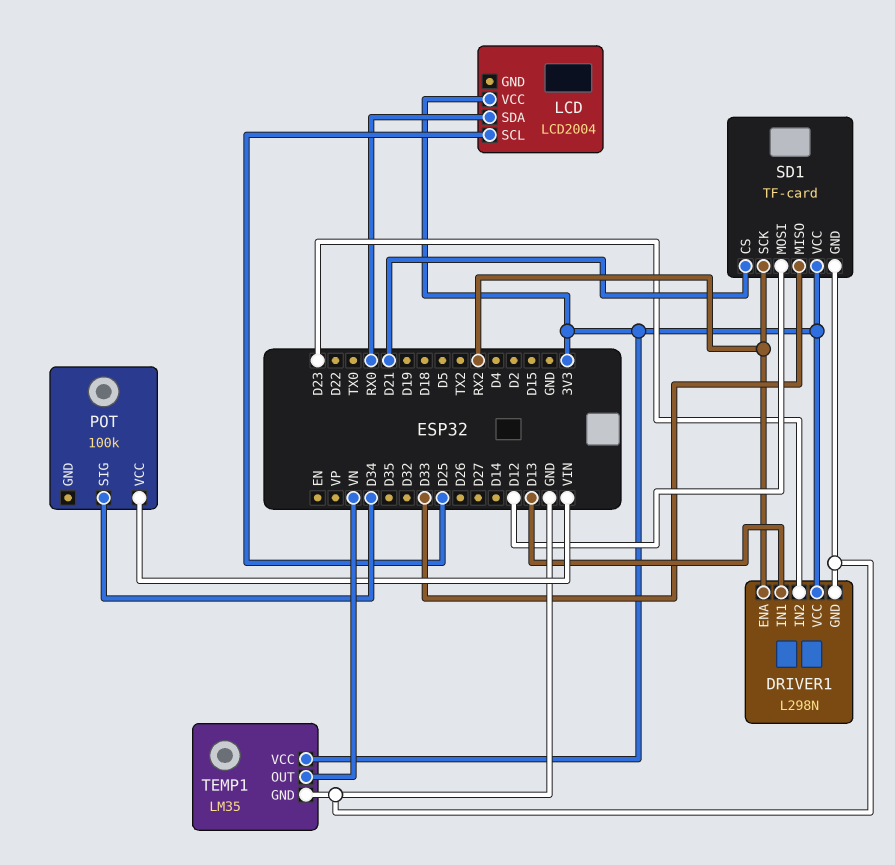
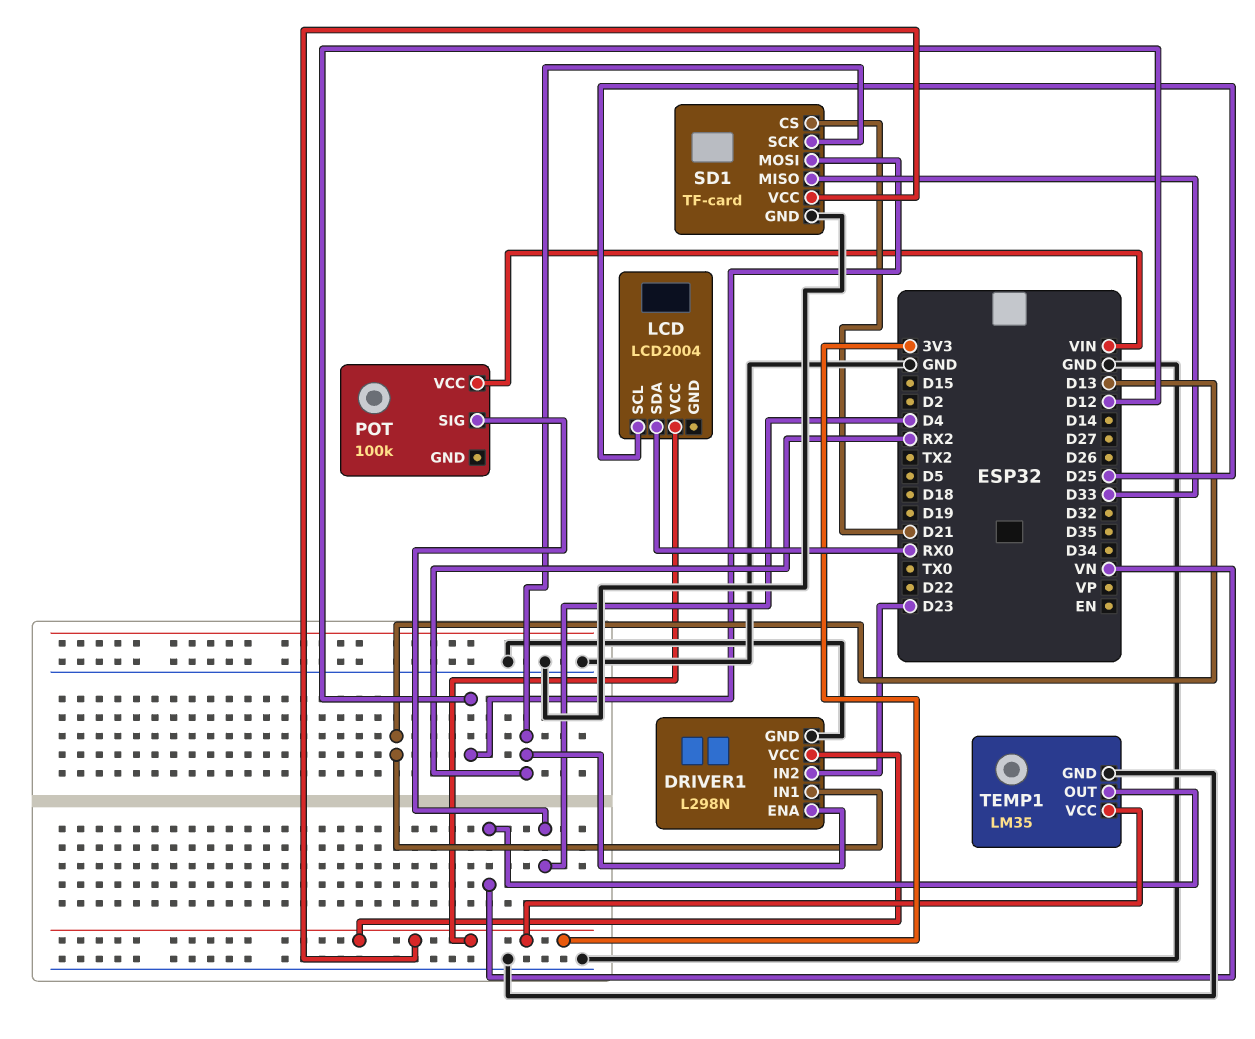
POT pin SIG: D34 -> D4

